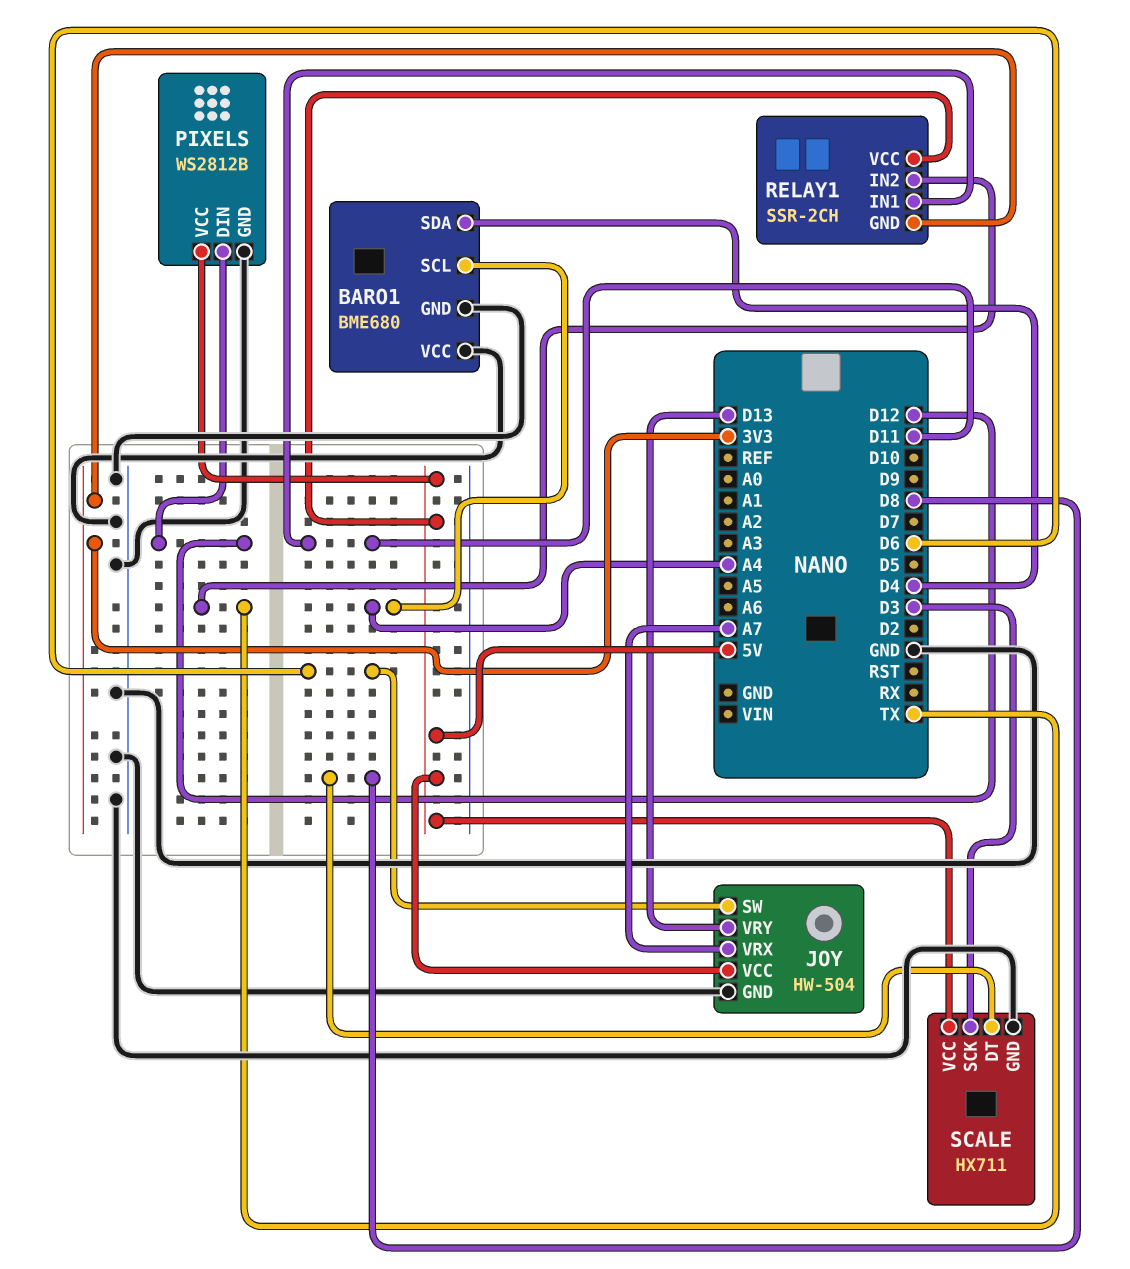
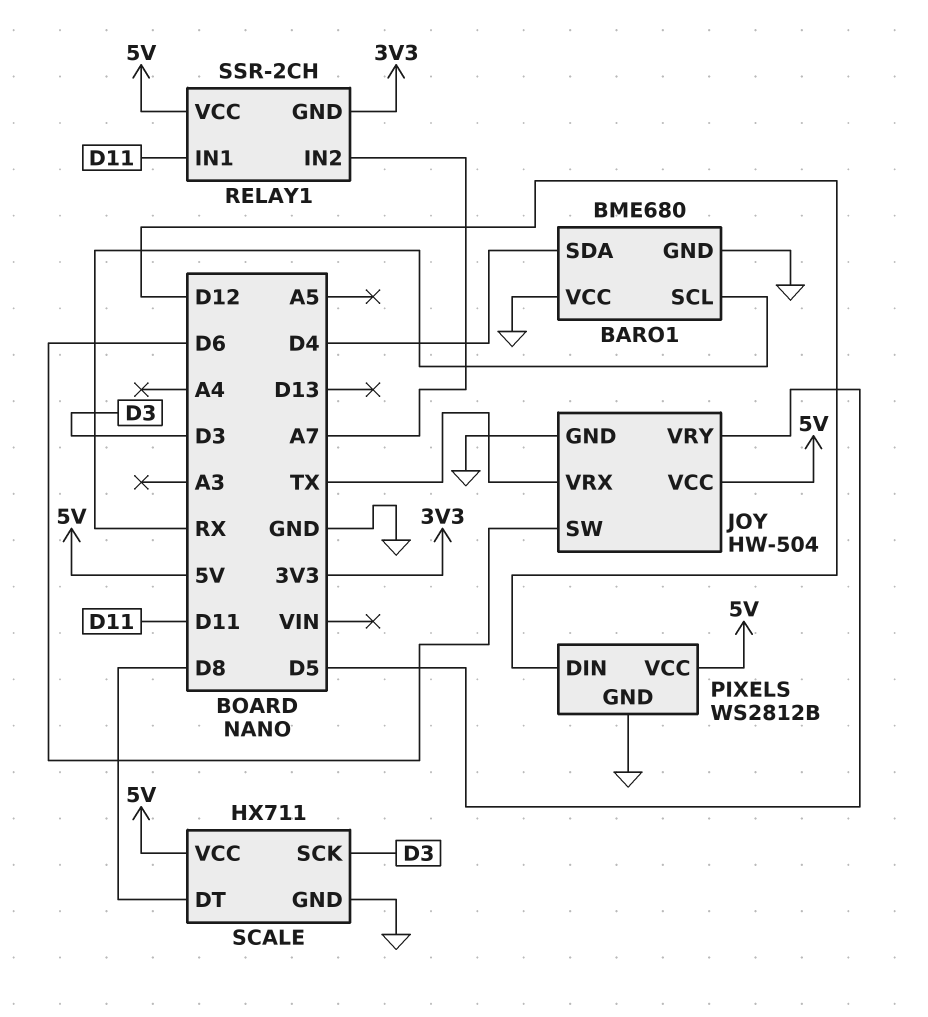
BARO1 pin SCL: A4 -> RX
JOY pin VRX: A7 -> TX
JOY pin VRY: D13 -> D5
RELAY1 pin IN2: TX -> A7

